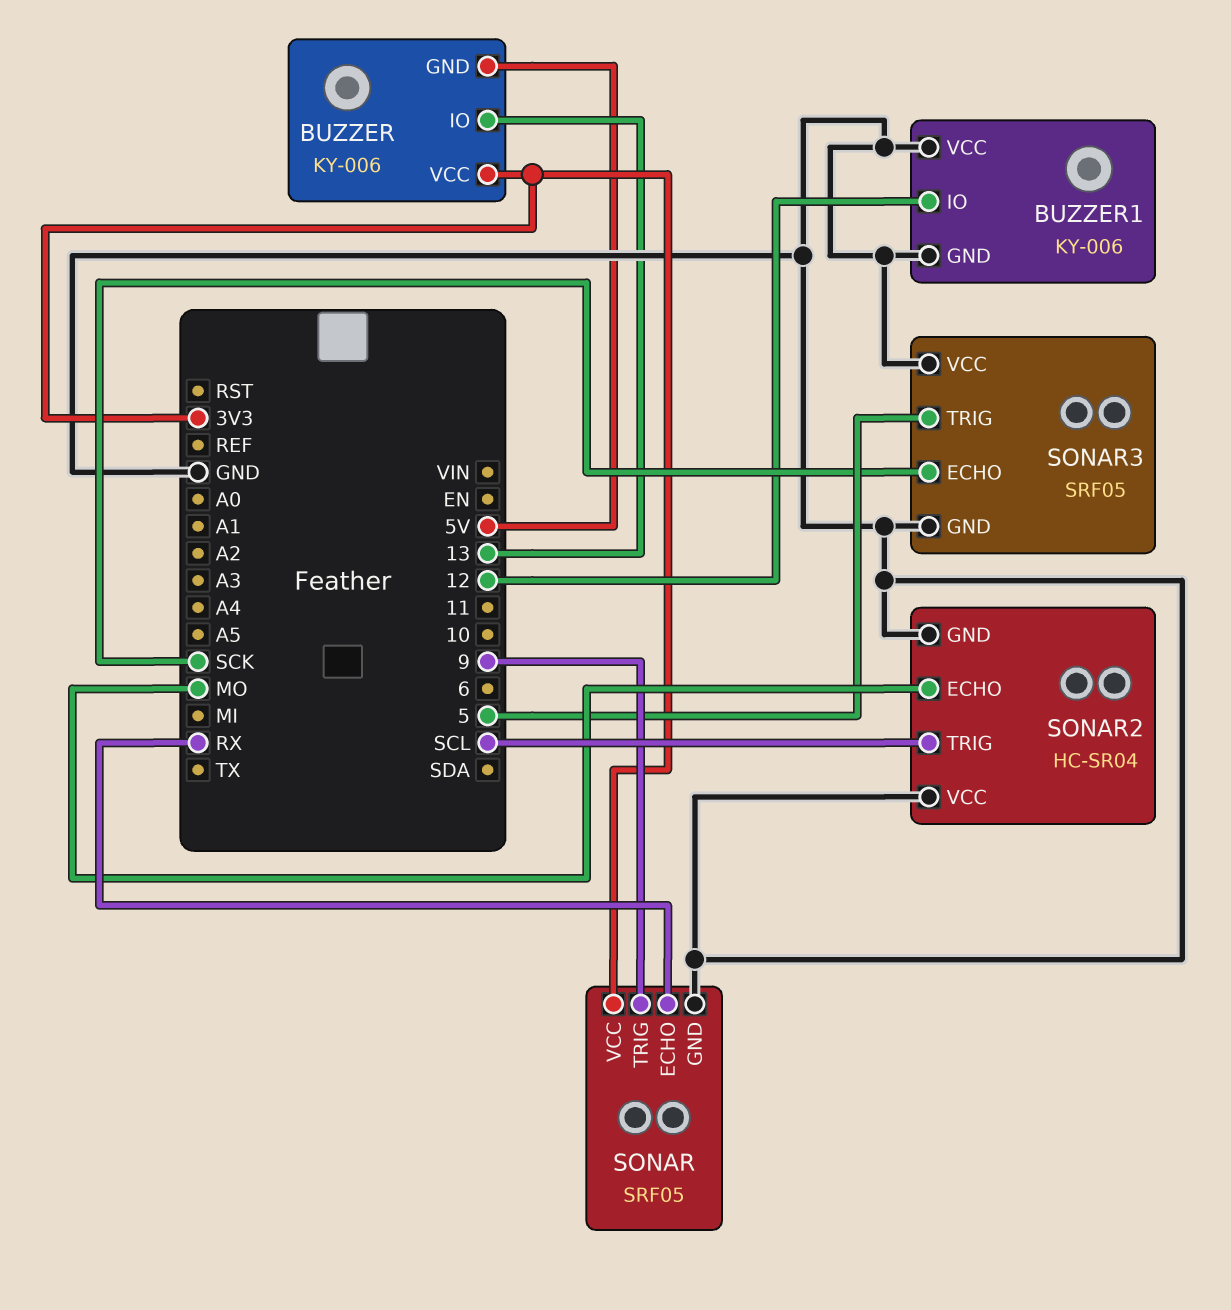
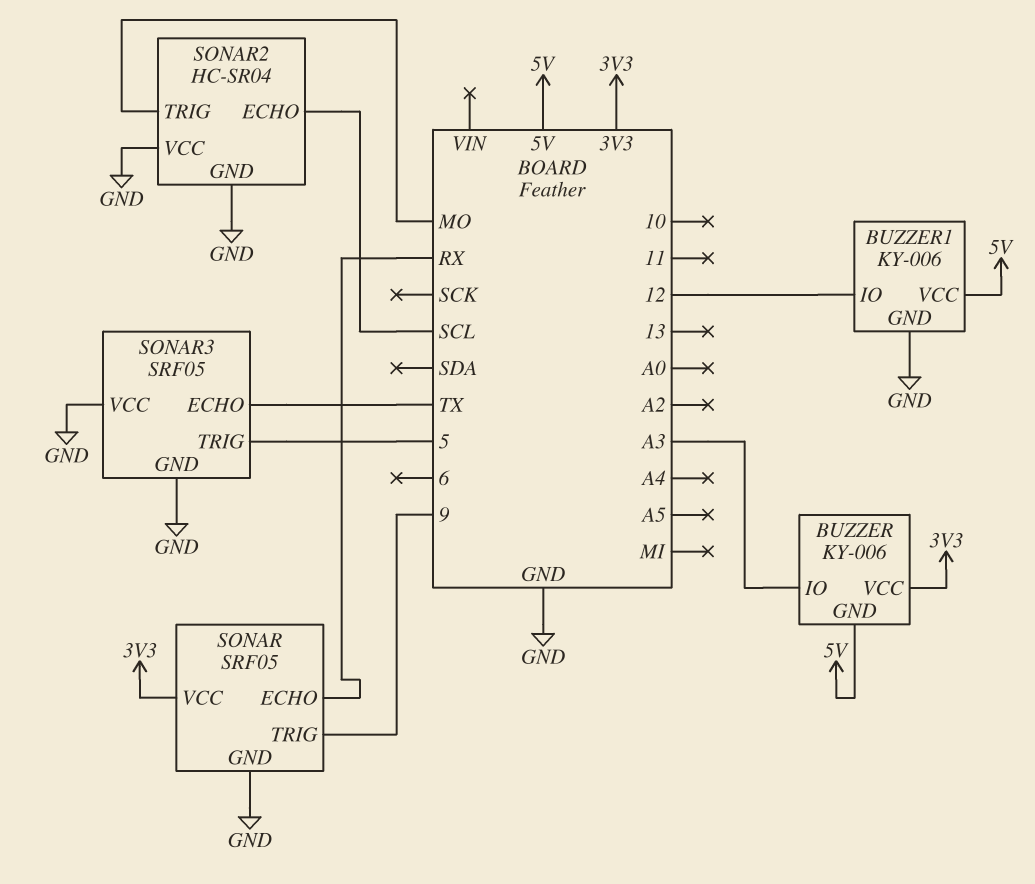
BUZZER pin IO: 13 -> A3
BUZZER1 pin VCC: GND -> 5V
SONAR2 pin ECHO: MO -> SCL
SONAR2 pin TRIG: SCL -> MO
SONAR3 pin ECHO: SCK -> TX

